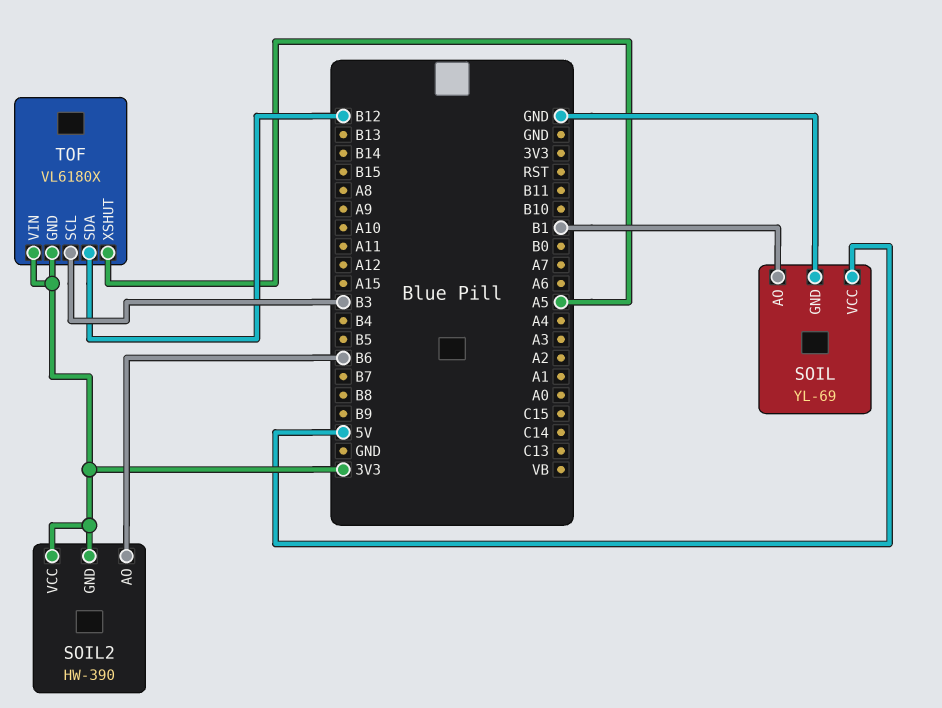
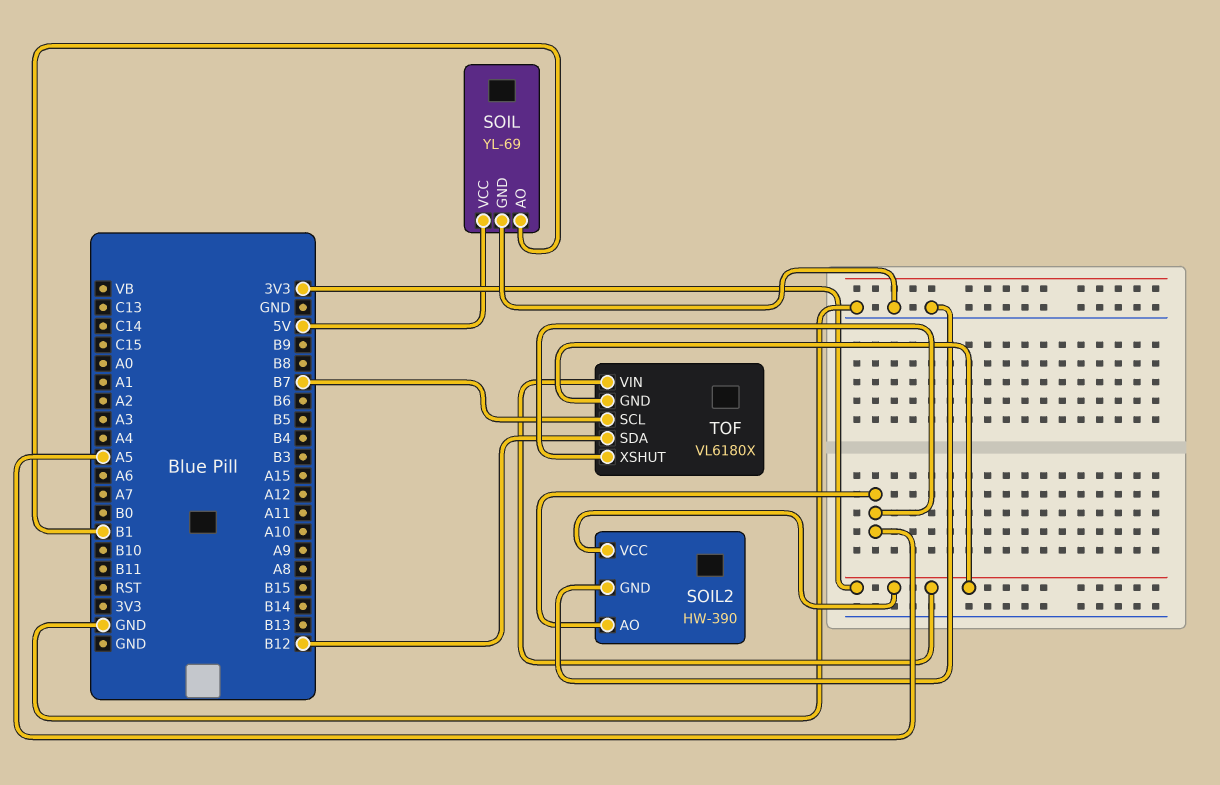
SOIL2 pin AO: B6 -> A5
SOIL2 pin GND: 3V3 -> GND
TOF pin SCL: B3 -> B7

